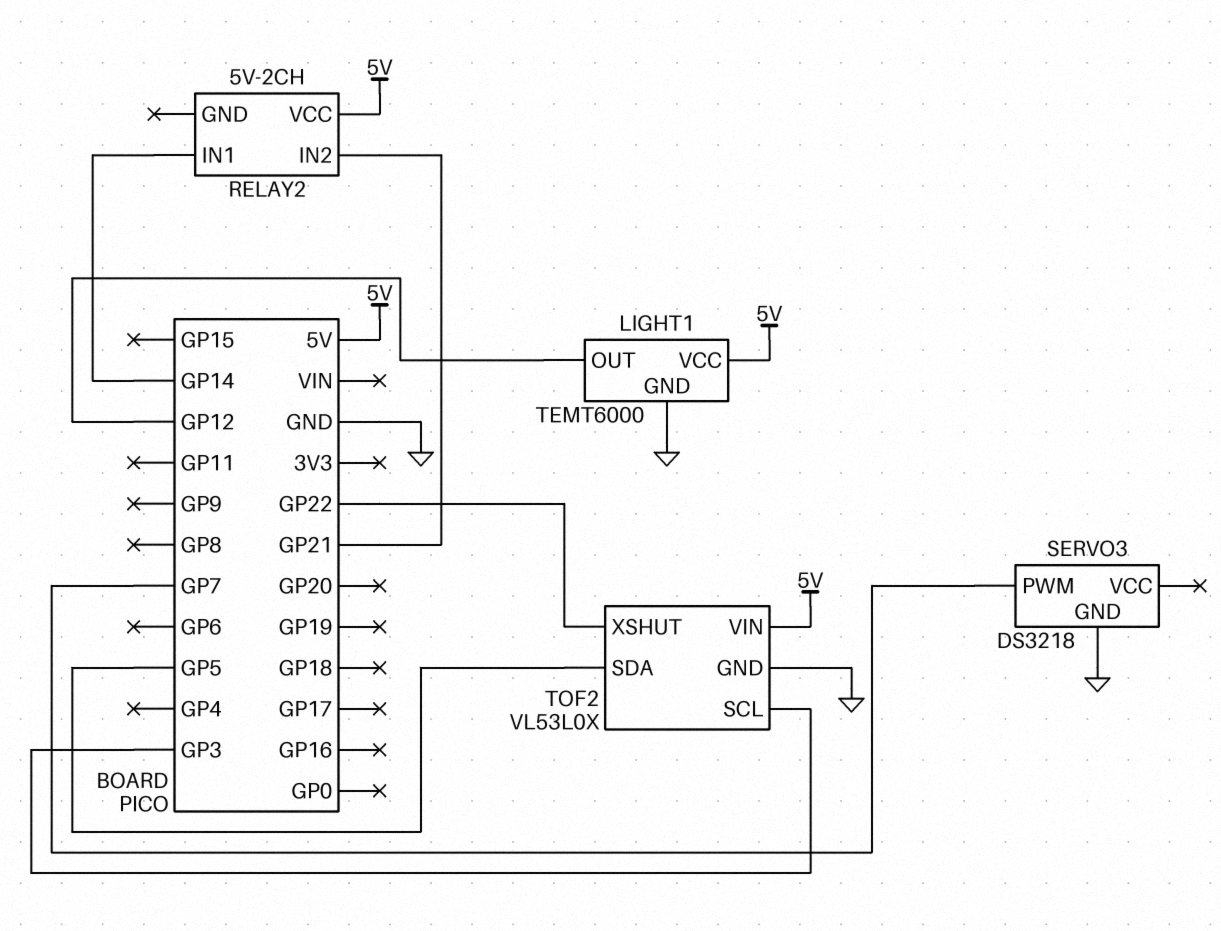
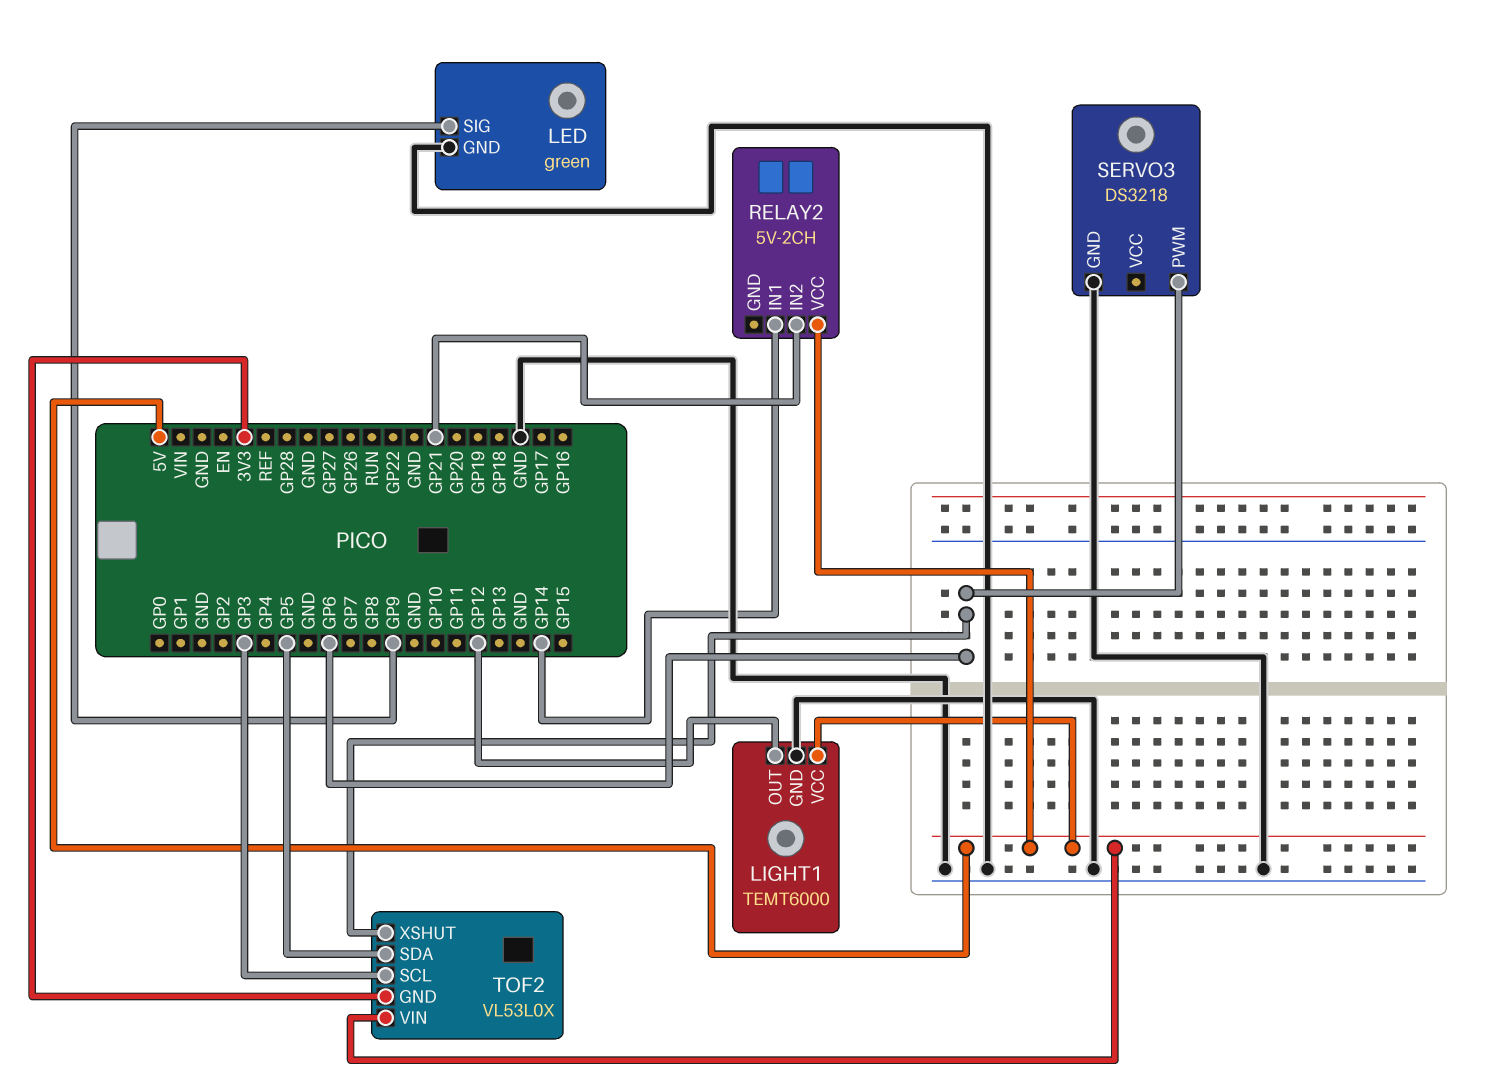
LED: none -> green
LED pin GND: none -> GND
LED pin SIG: none -> GP9
SERVO3 pin PWM: GP7 -> GP6
TOF2 pin GND: GND -> 3V3
TOF2 pin XSHUT: GP22 -> GP6

